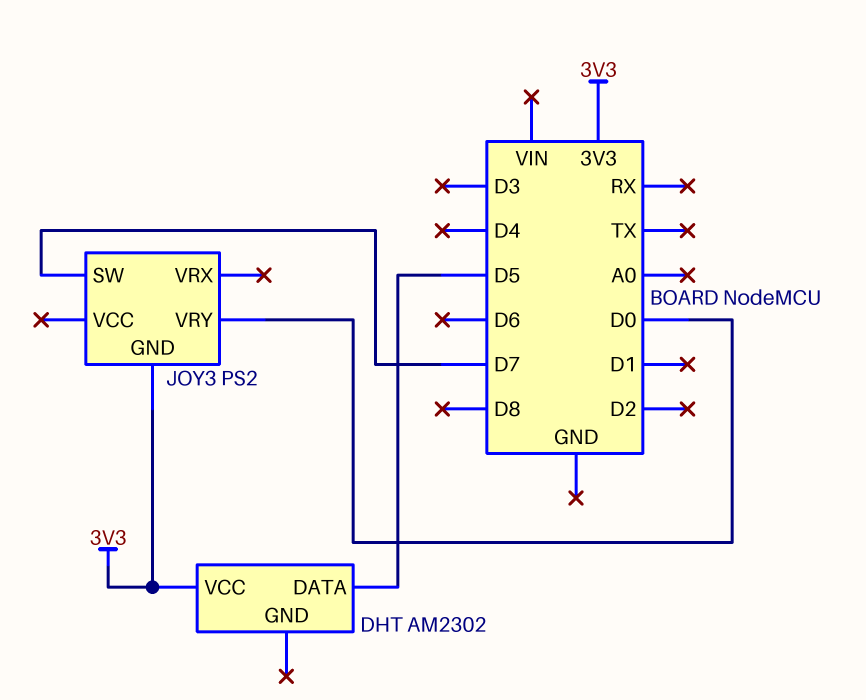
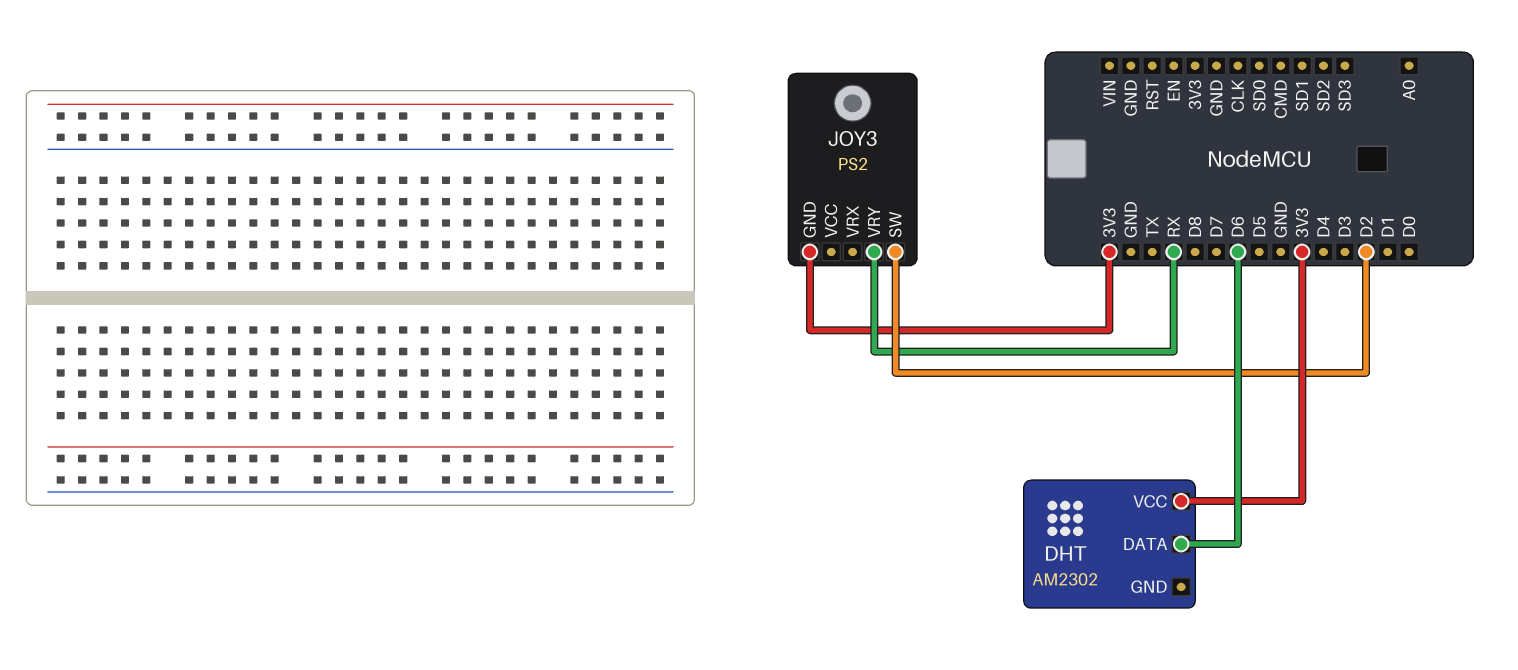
DHT pin DATA: D5 -> D6
JOY3 pin SW: D7 -> D2
JOY3 pin VRY: D0 -> RX

